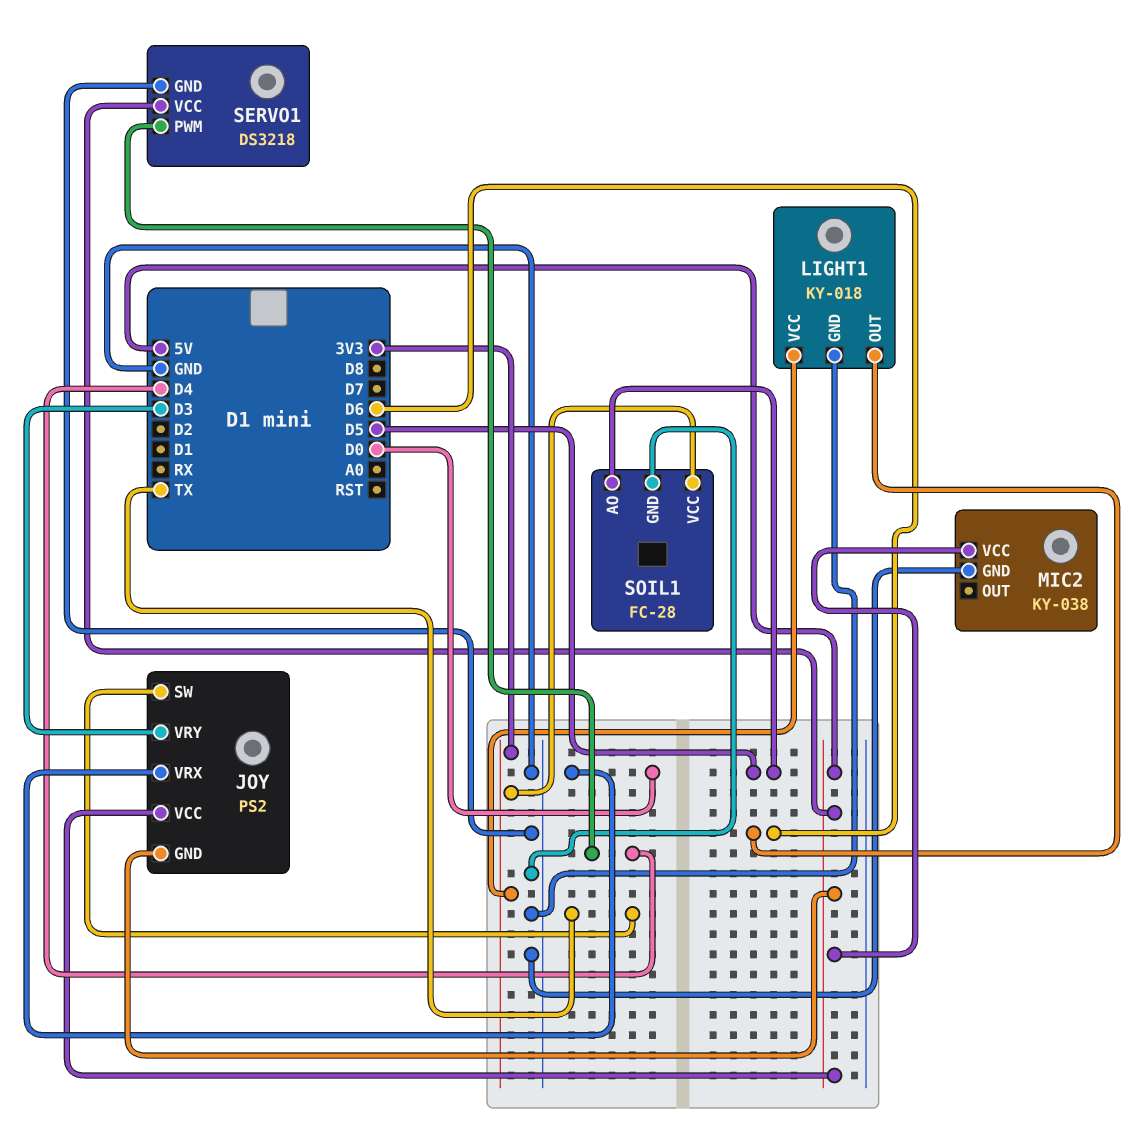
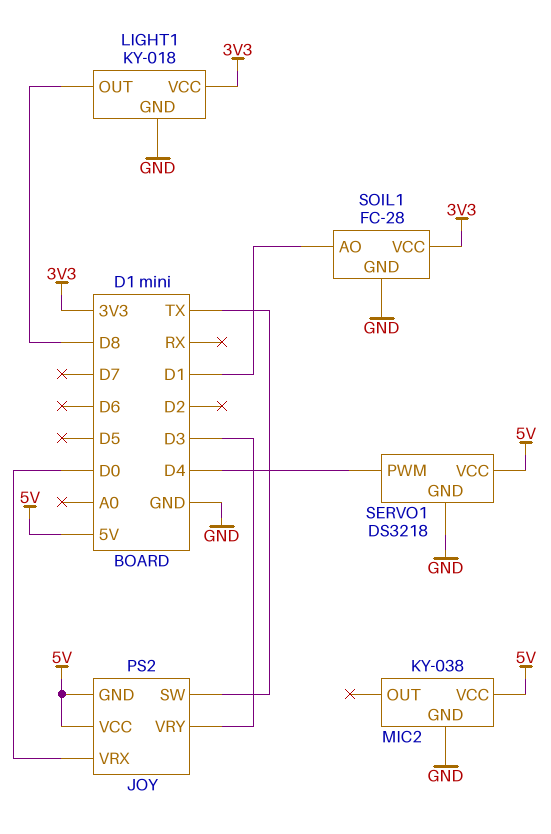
LIGHT1 pin OUT: D6 -> D8
SOIL1 pin AO: D5 -> D1

